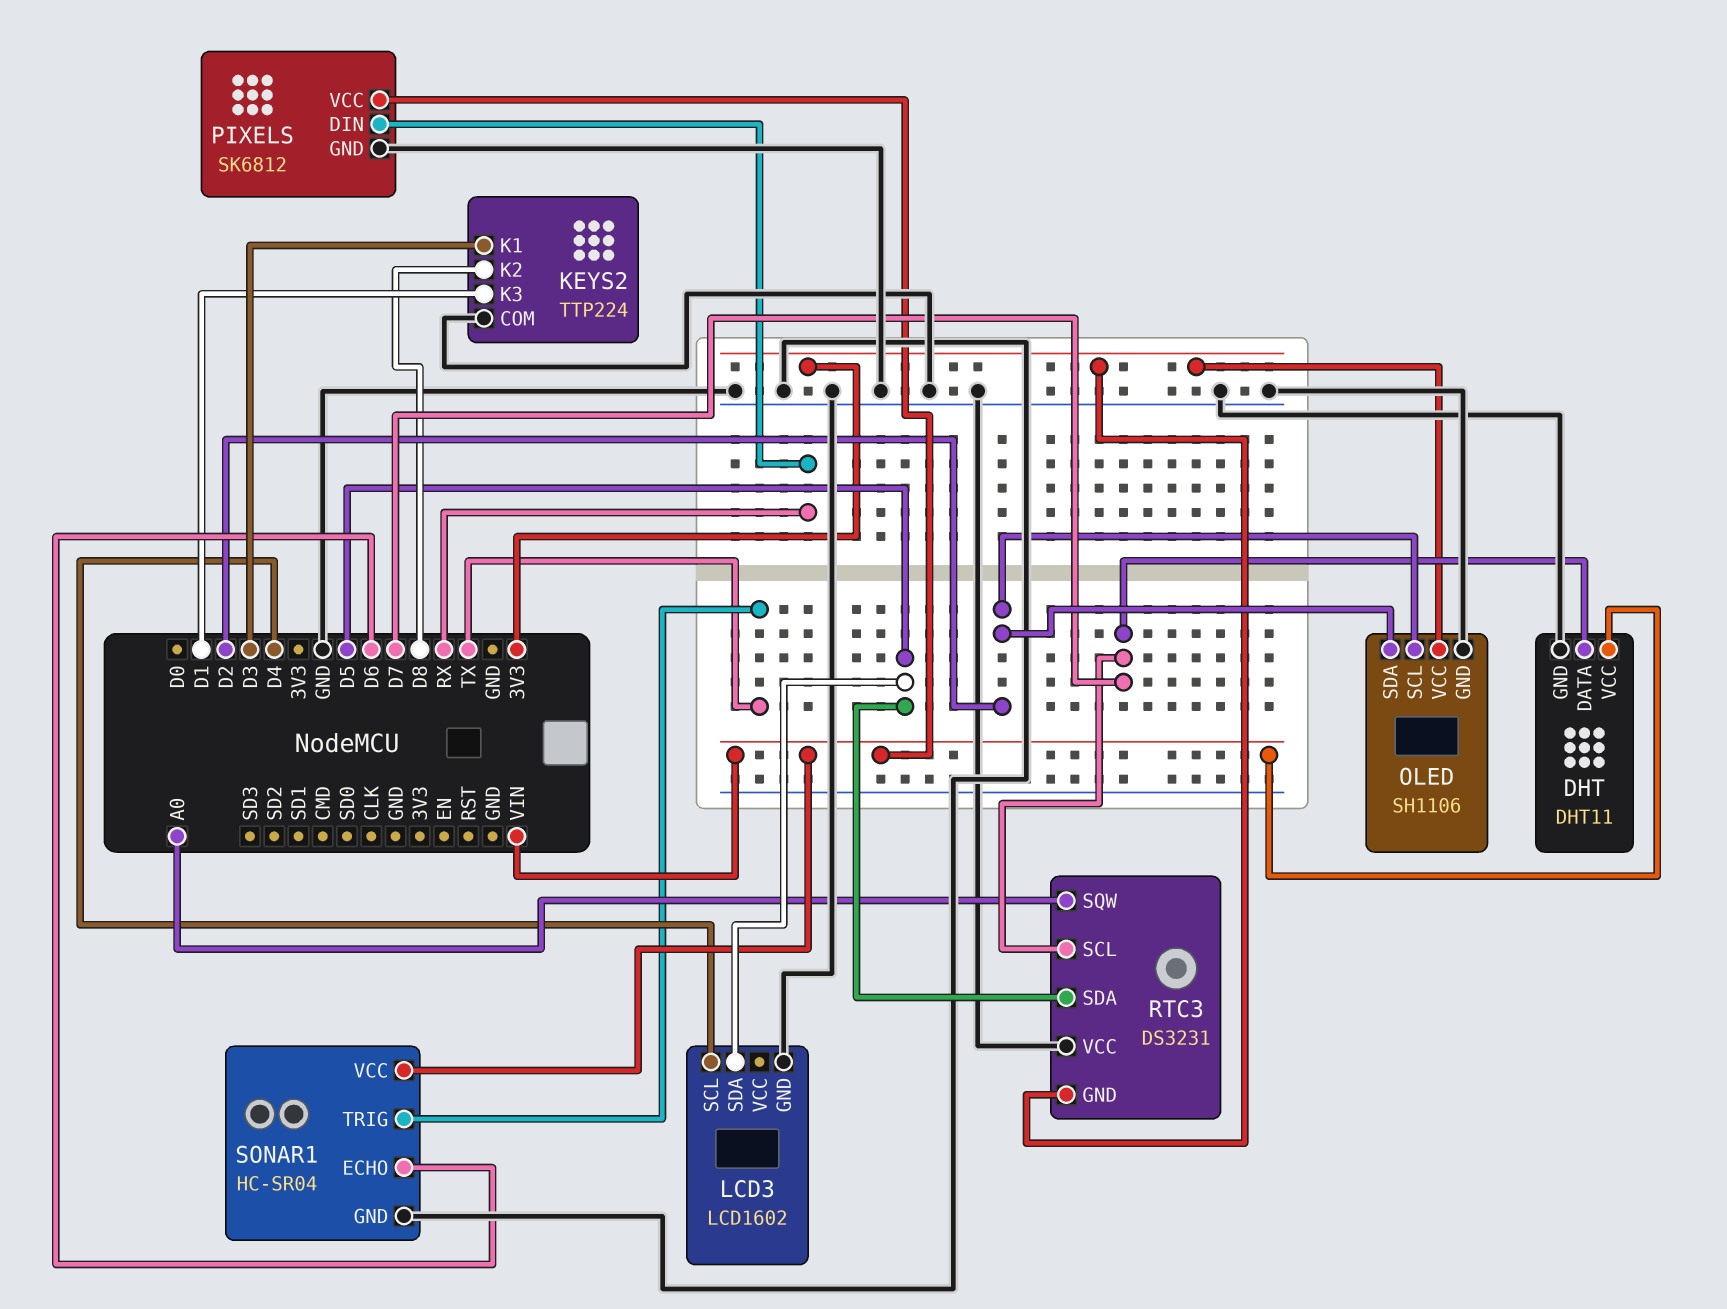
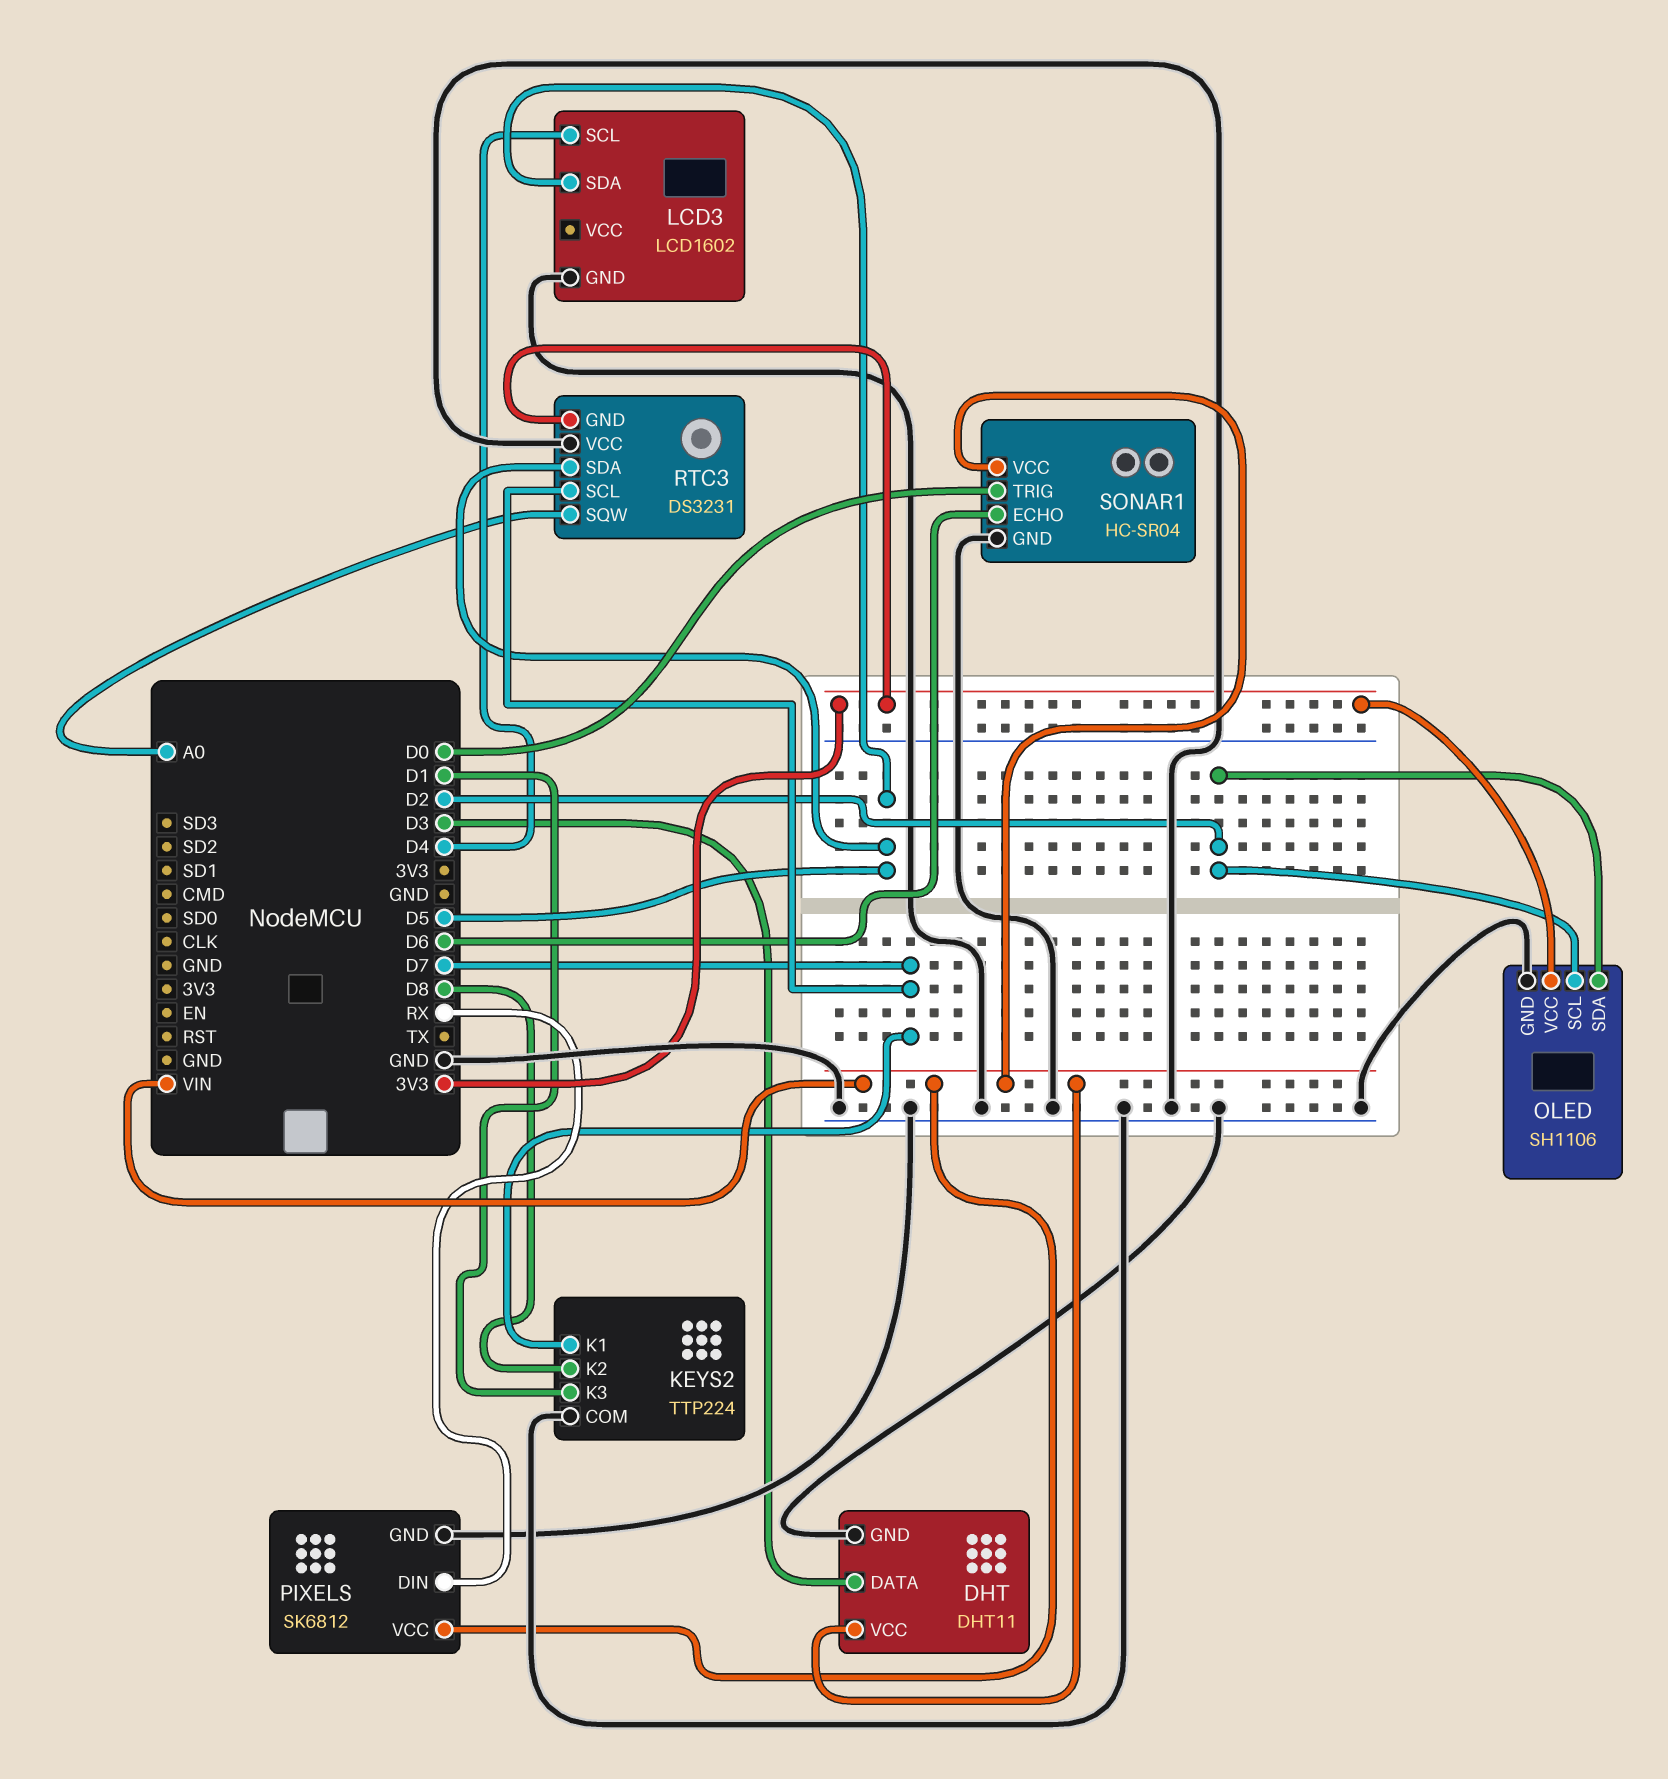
DHT pin DATA: D7 -> D3
KEYS2 pin K1: D3 -> D7
SONAR1 pin TRIG: TX -> D0

